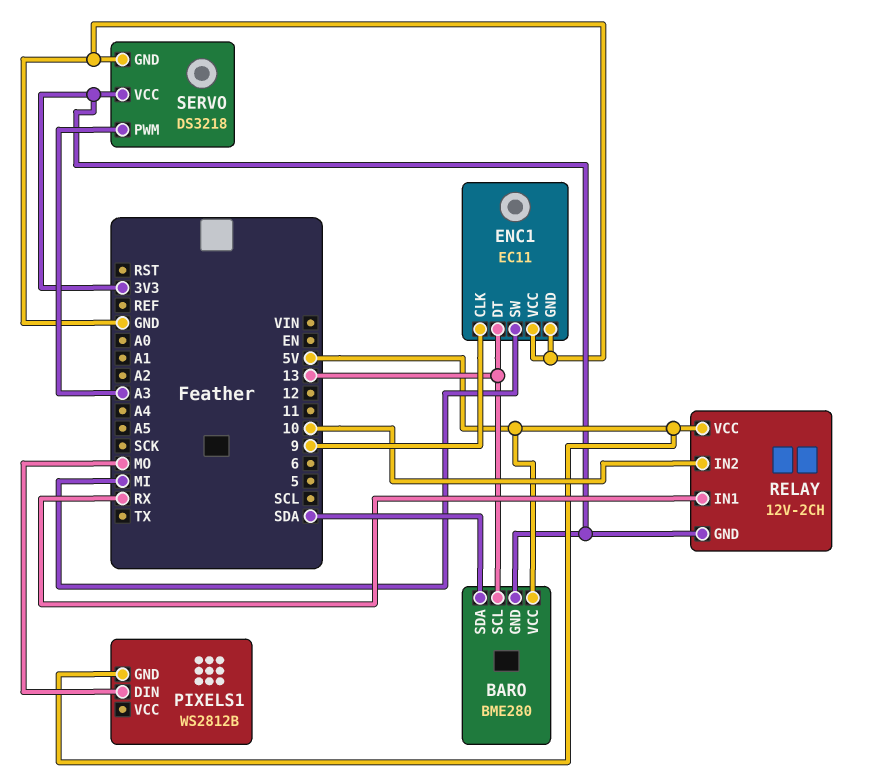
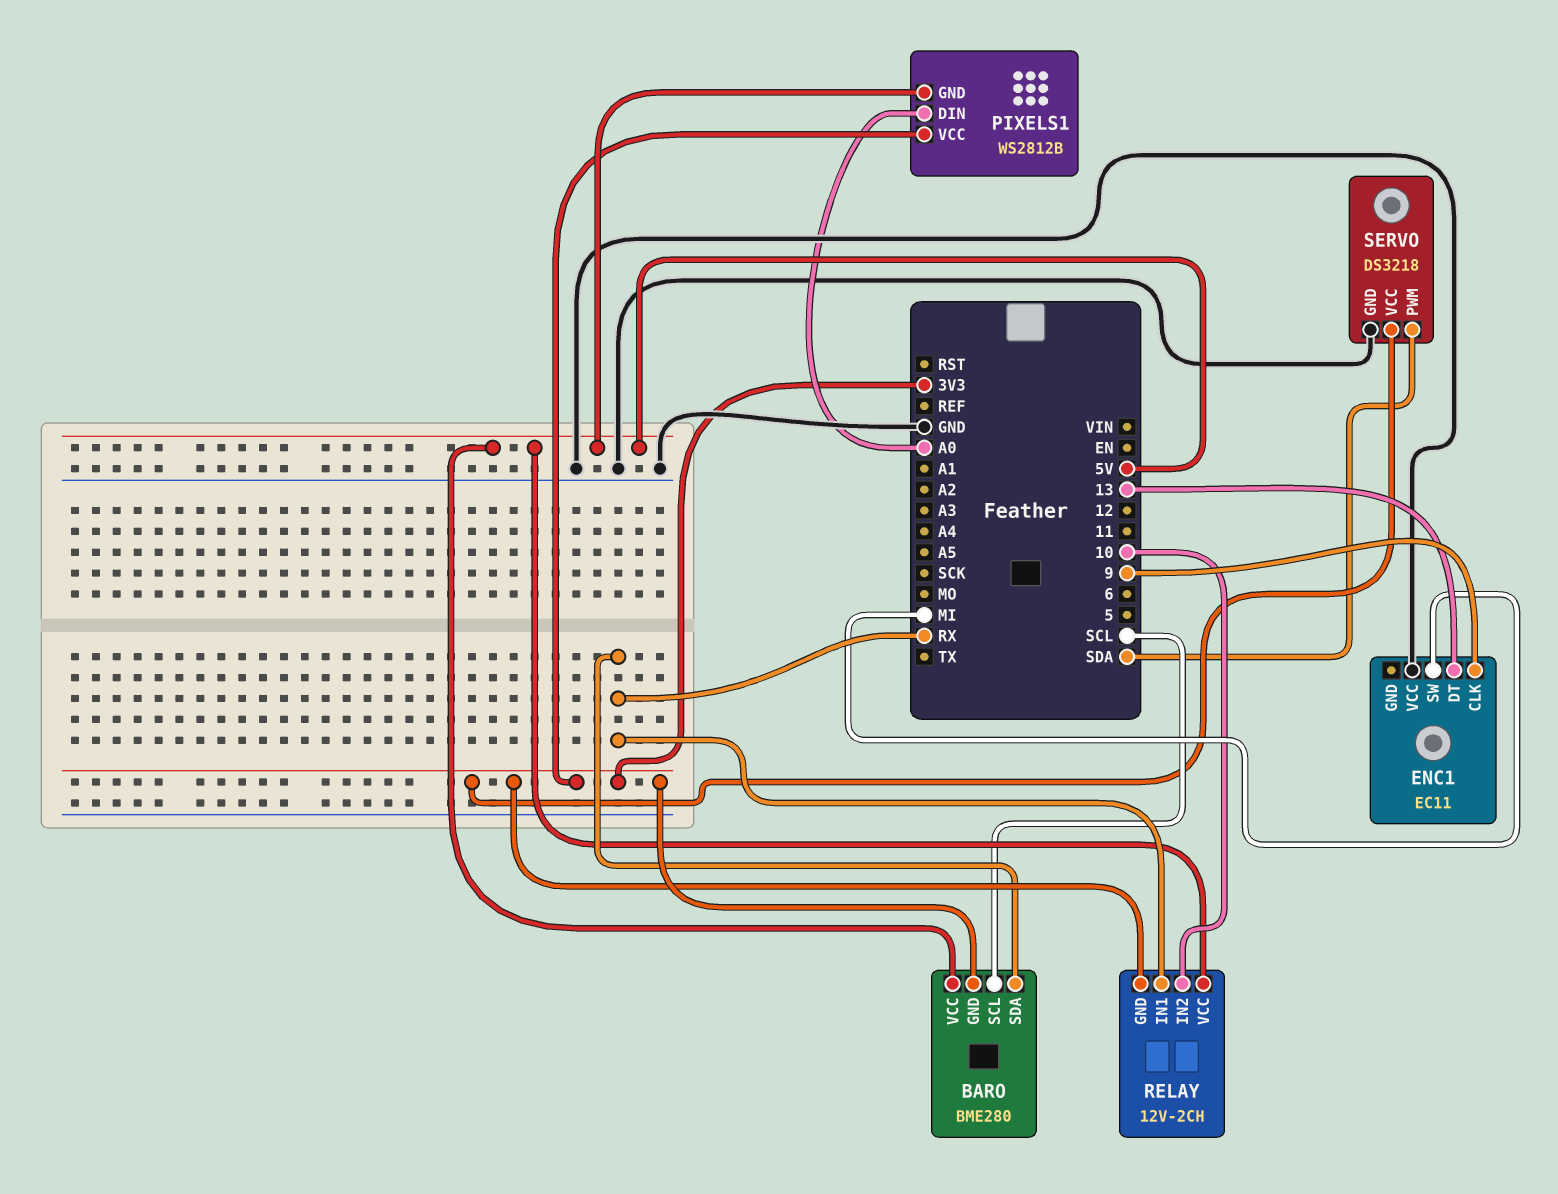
BARO pin SCL: 13 -> SCL
BARO pin SDA: SDA -> RX
ENC1 pin GND: GND -> none
PIXELS1 pin DIN: MO -> A0
PIXELS1 pin VCC: none -> 3V3
SERVO pin PWM: A3 -> SDA

